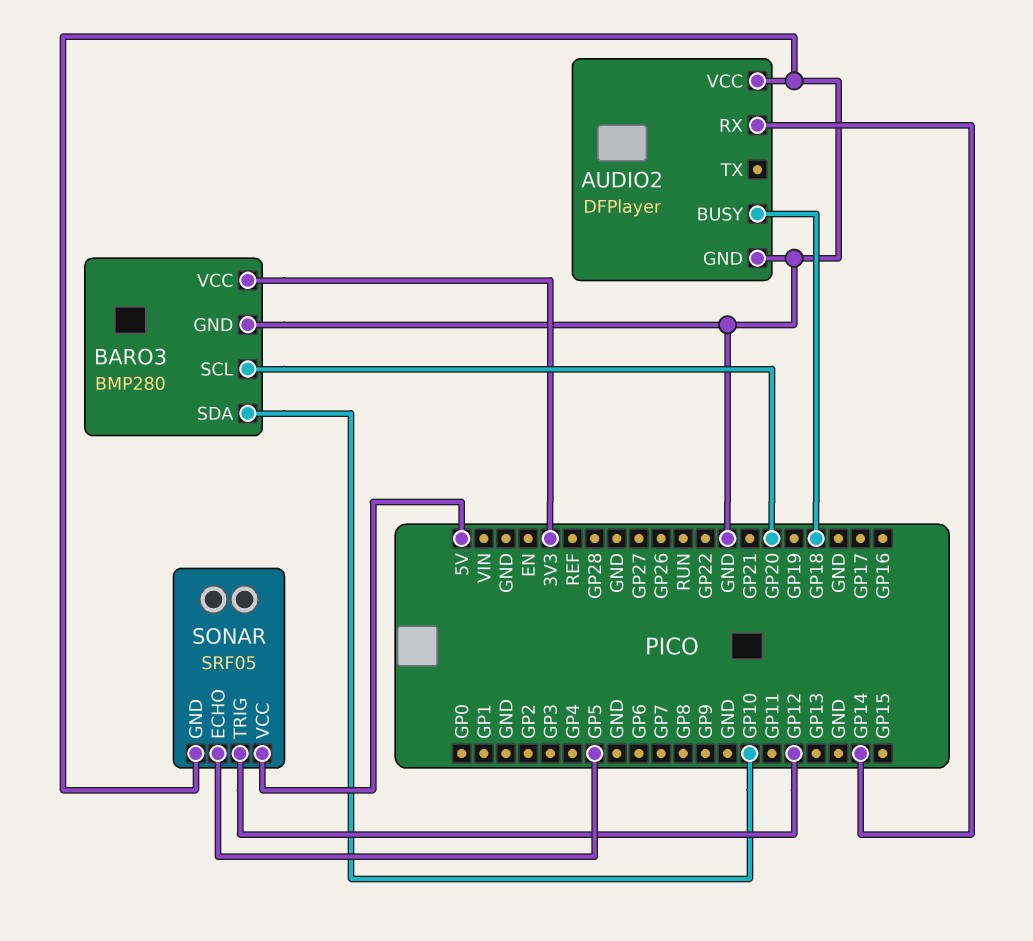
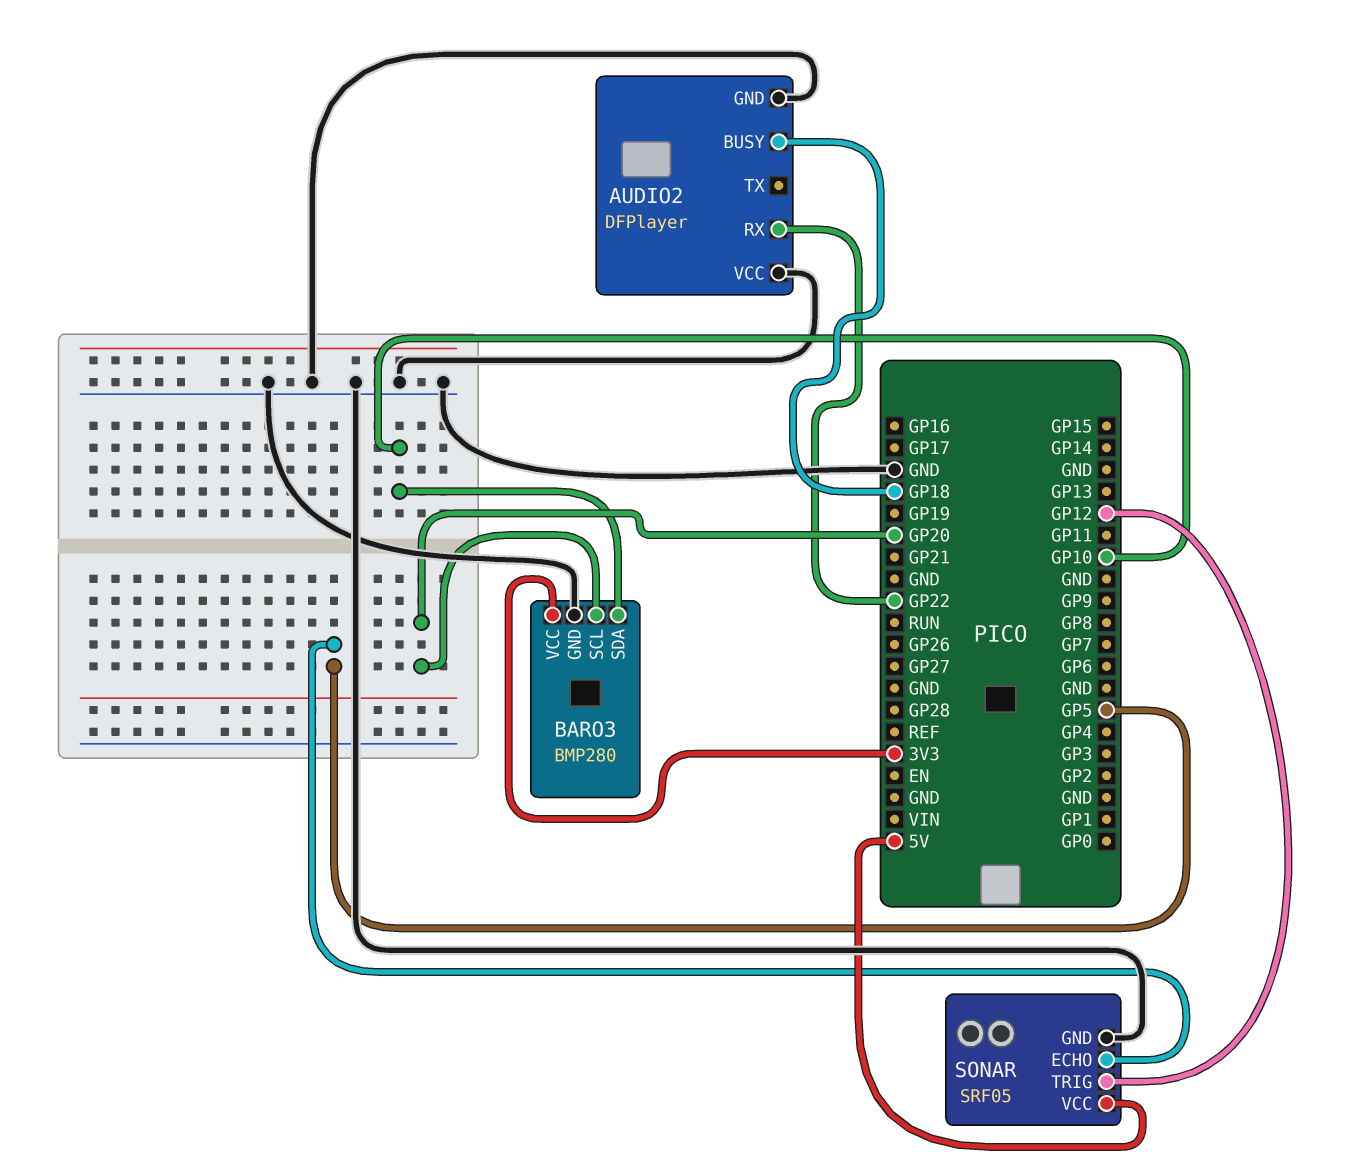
AUDIO2 pin RX: GP14 -> GP22

